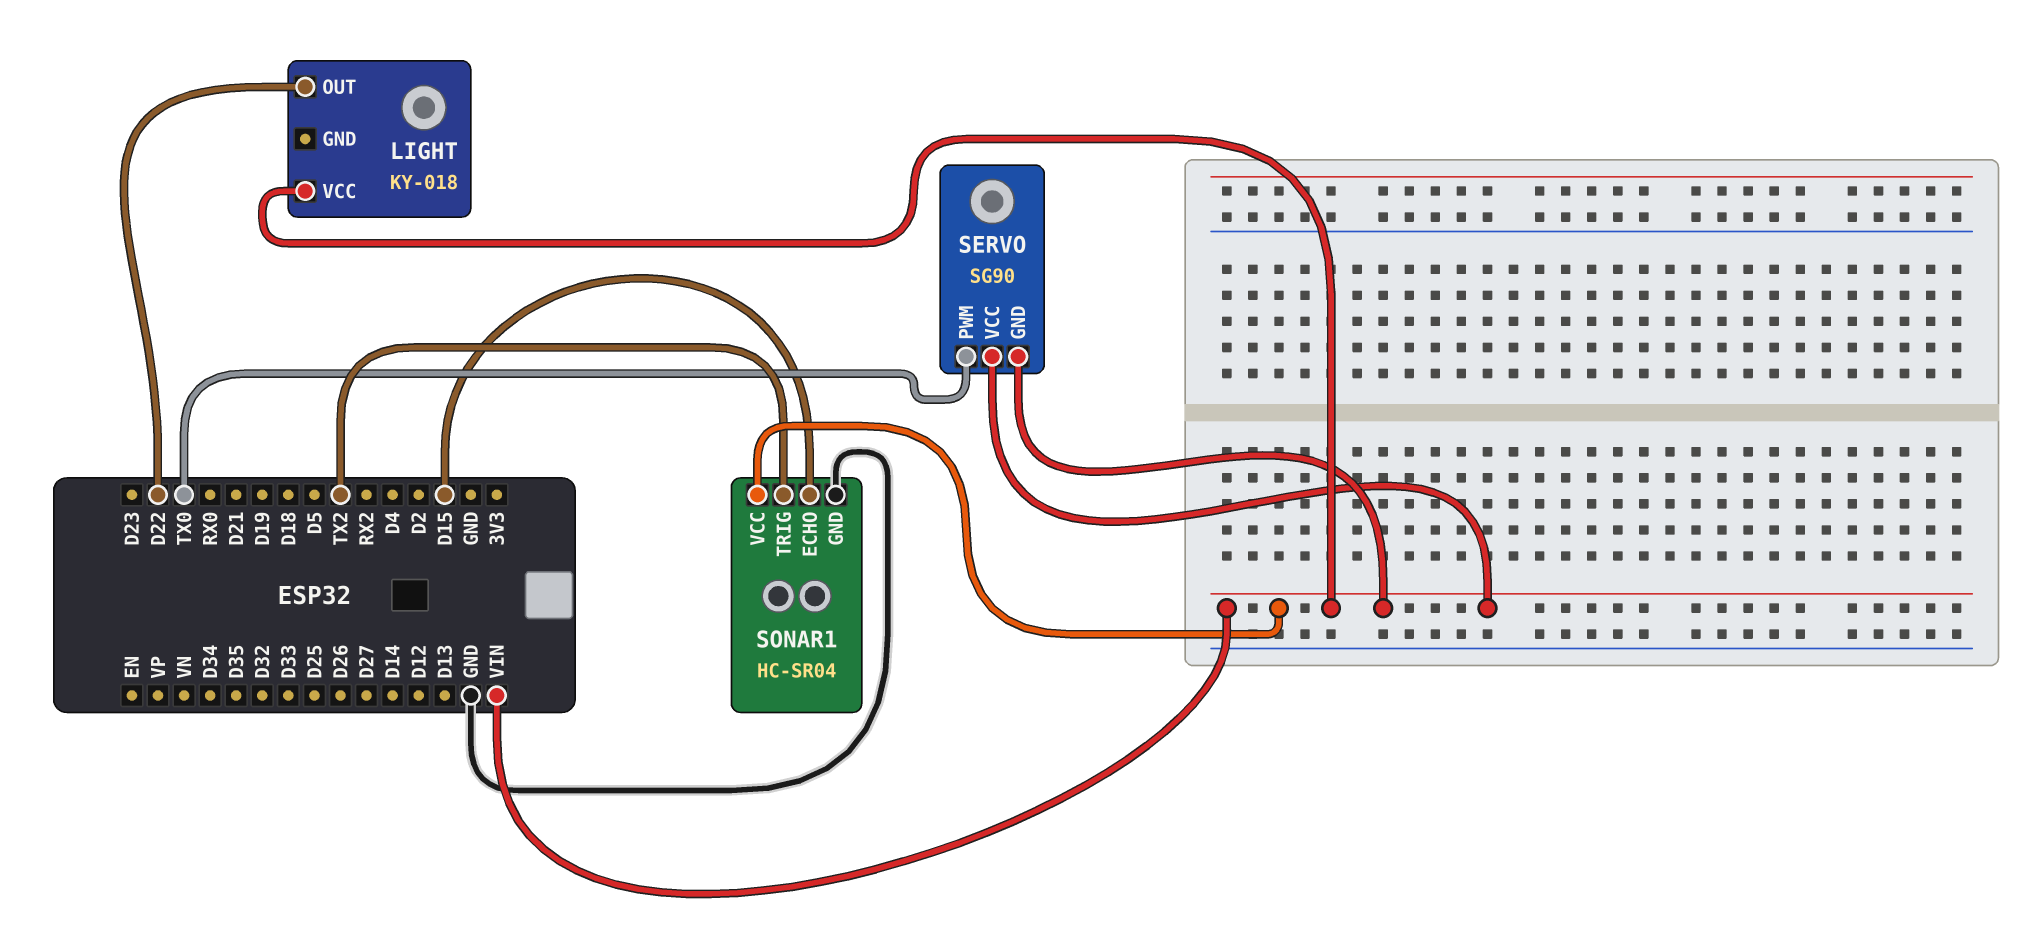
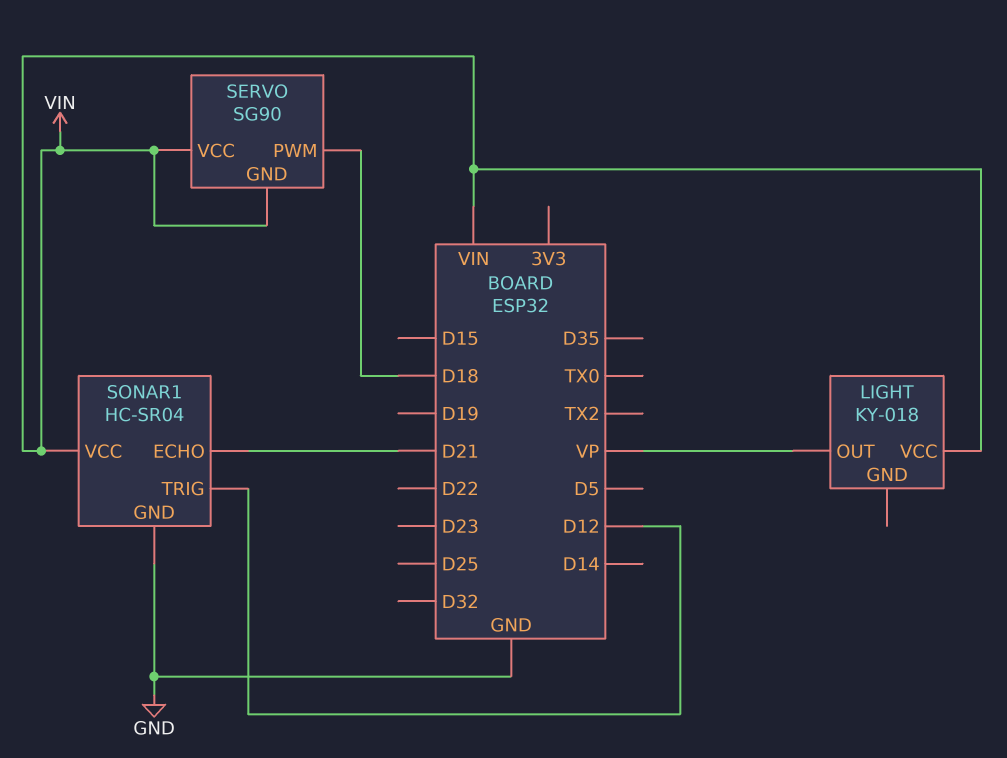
LIGHT pin OUT: D22 -> VP
SERVO pin PWM: TX0 -> D18
SONAR1 pin ECHO: D15 -> D21
SONAR1 pin TRIG: TX2 -> D12

